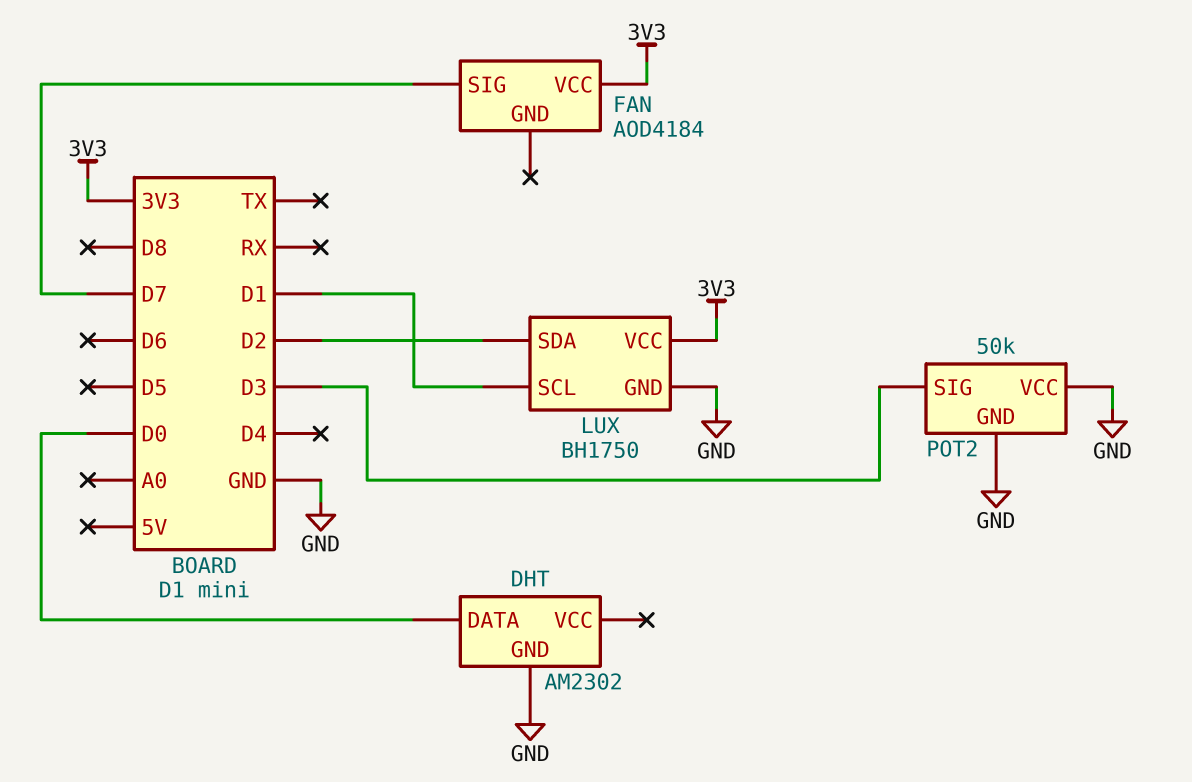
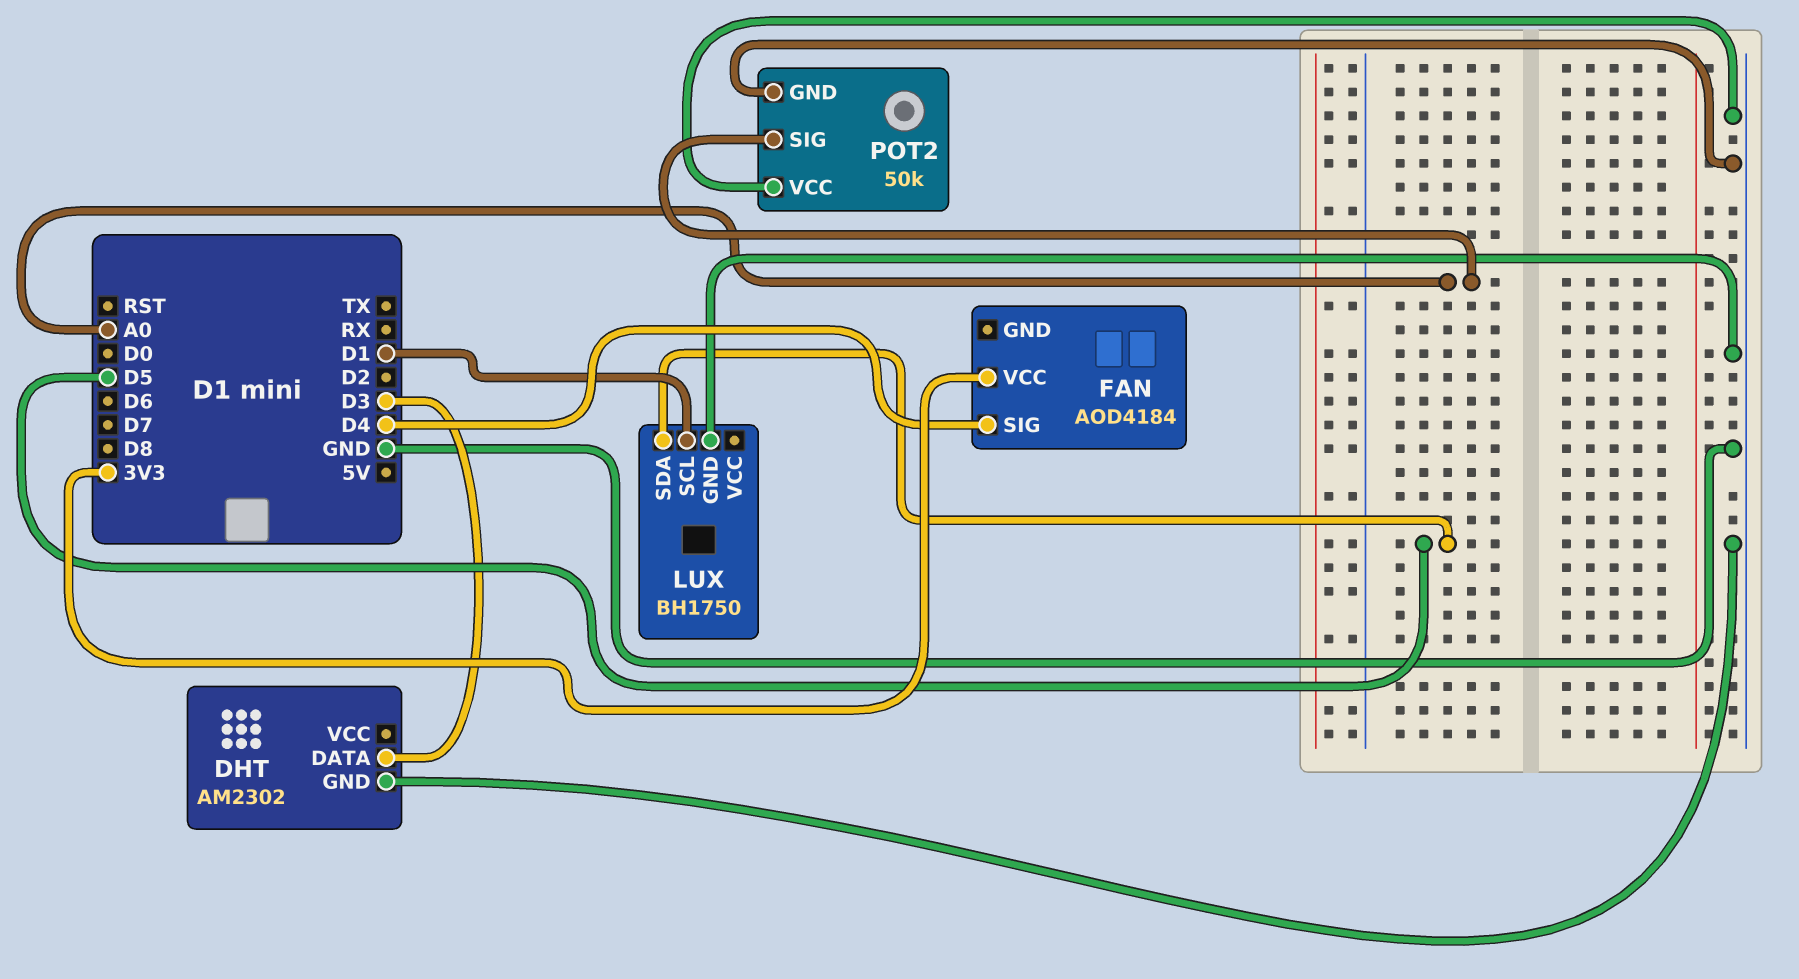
DHT pin DATA: D0 -> D3
FAN pin SIG: D7 -> D4
LUX pin SDA: D2 -> D5
LUX pin VCC: 3V3 -> none
POT2 pin SIG: D3 -> A0

